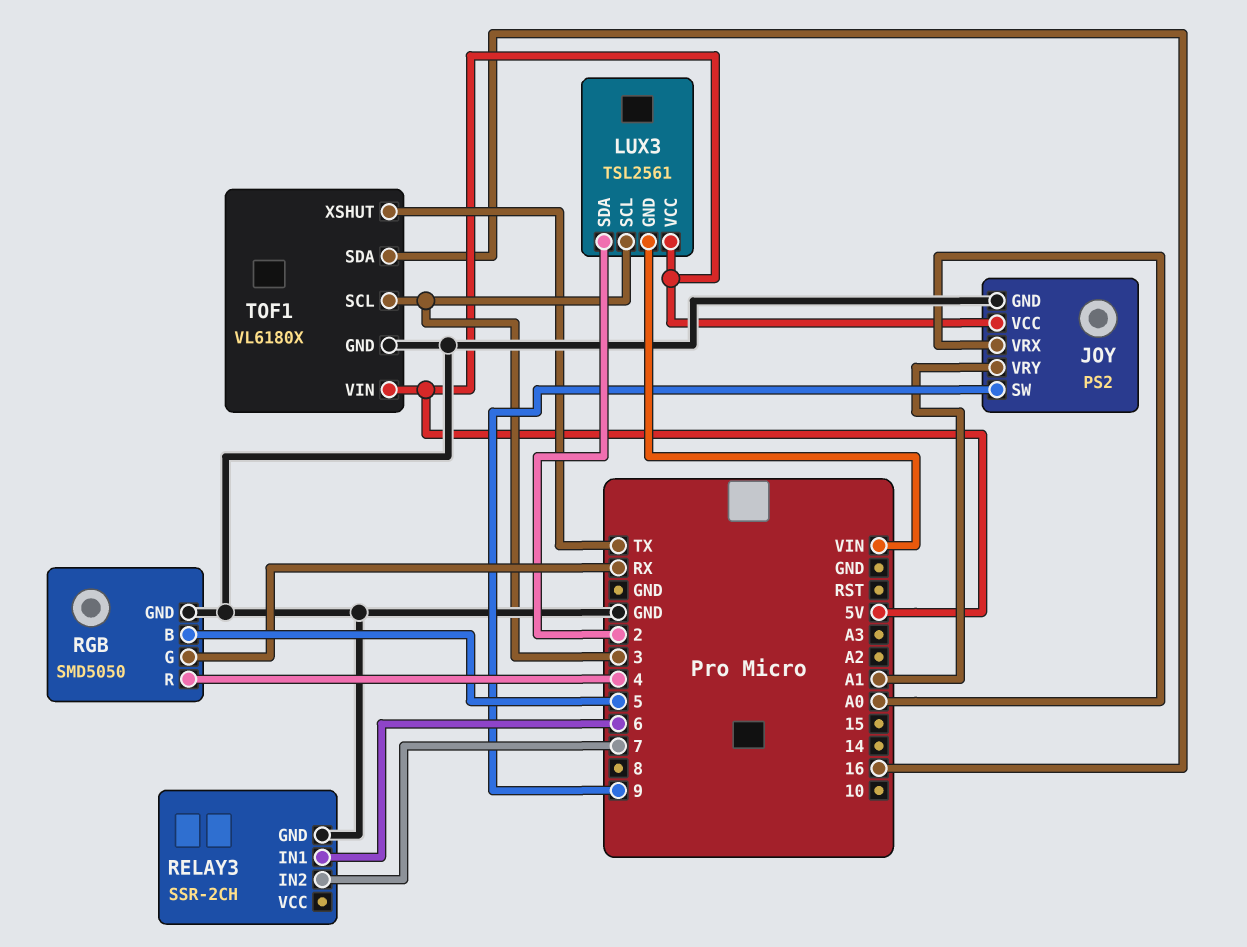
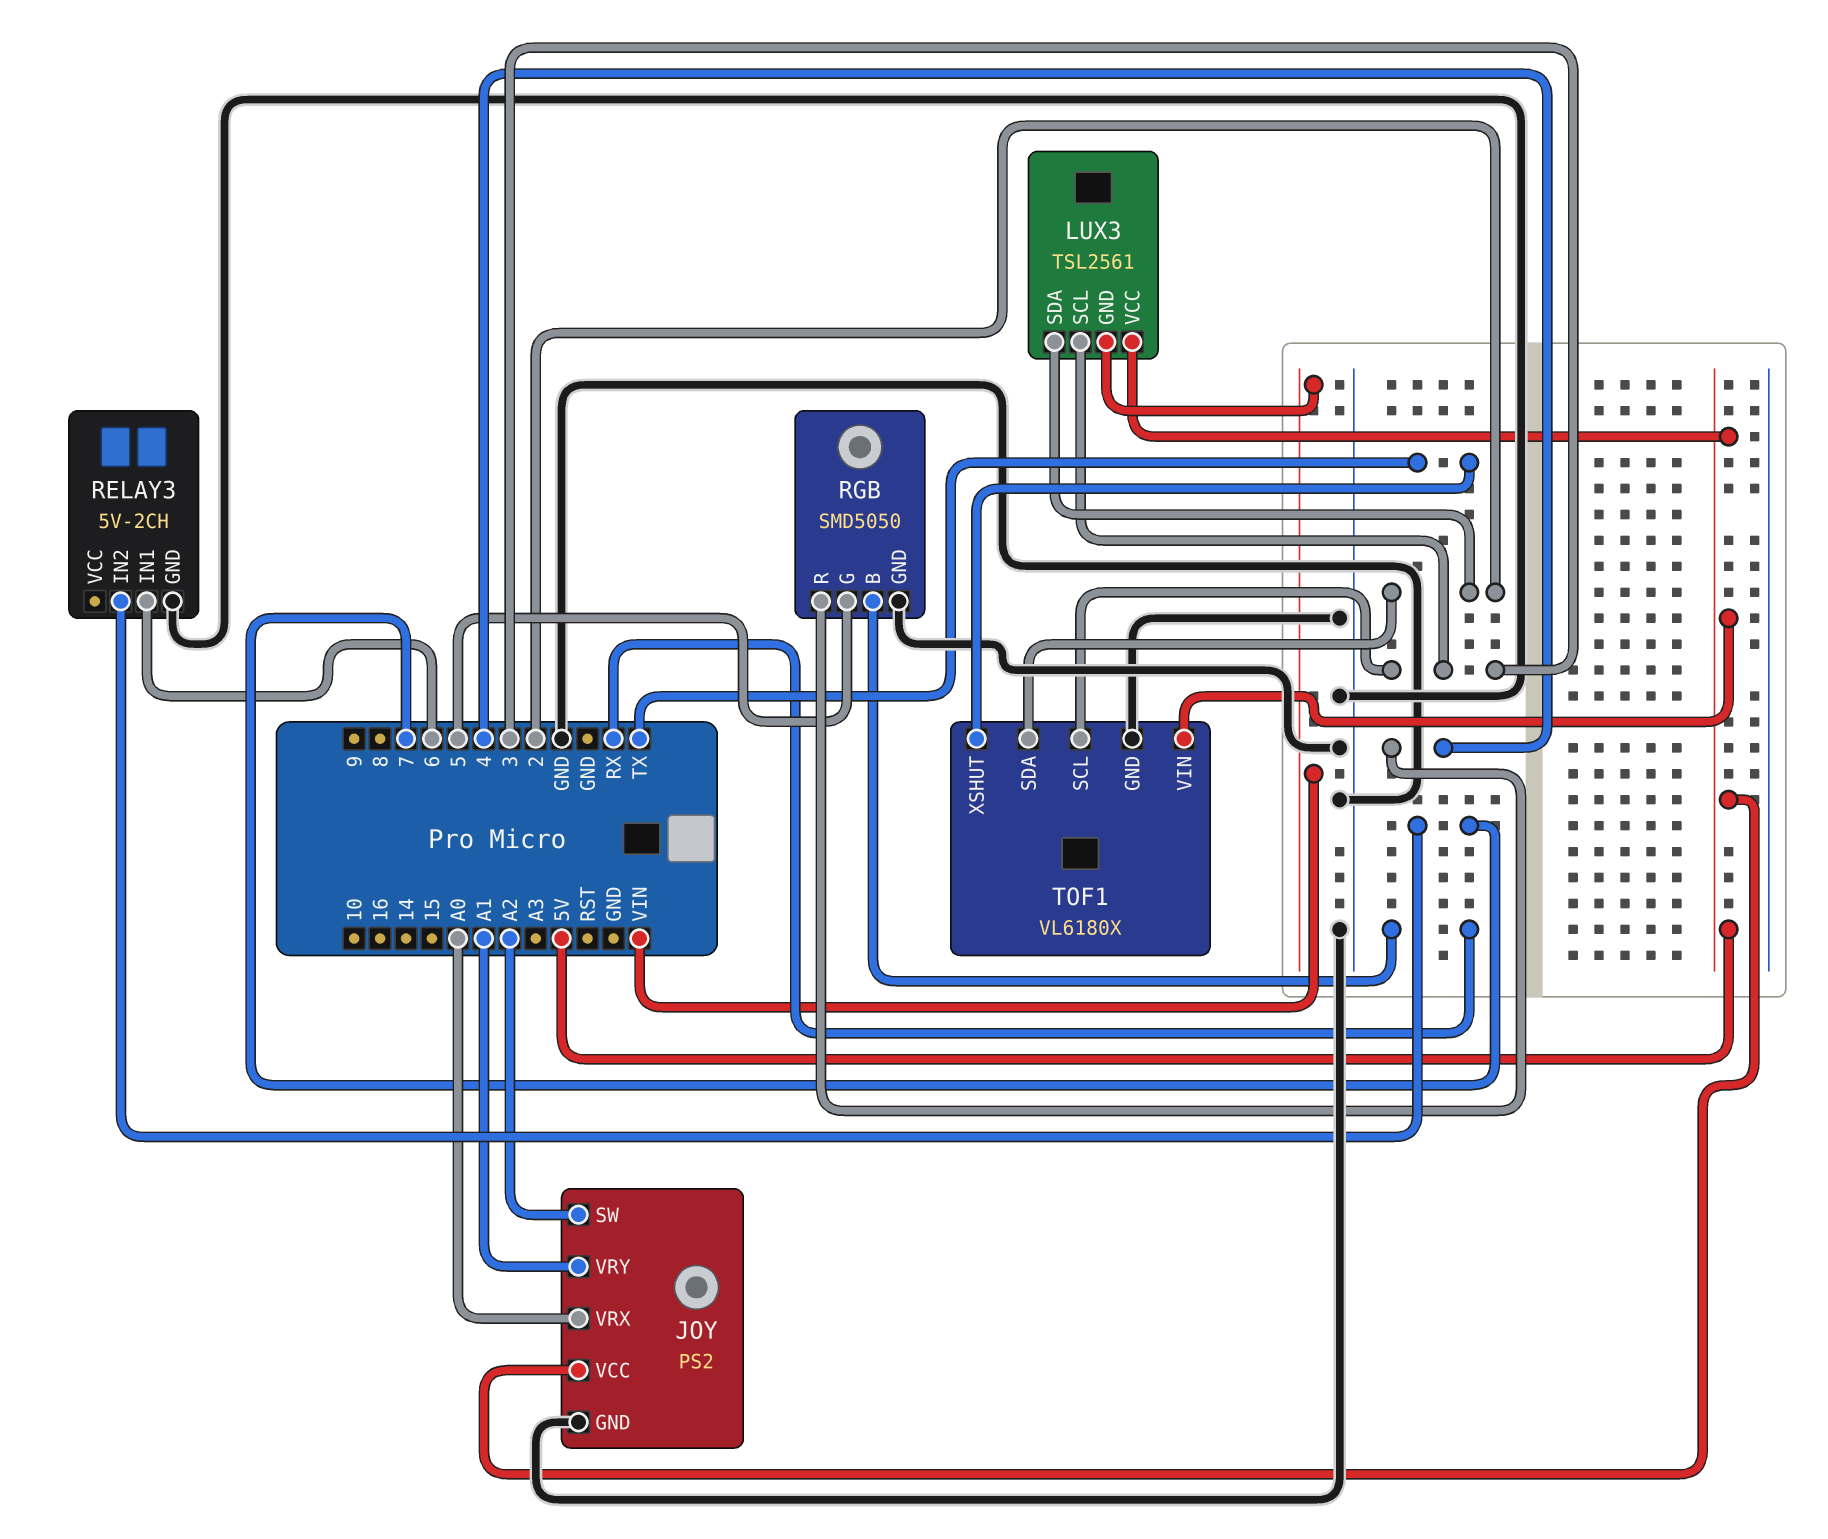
JOY pin SW: 9 -> A2
RELAY3: SSR-2CH -> 5V-2CH
RGB pin B: 5 -> RX
RGB pin G: RX -> 5
TOF1 pin SDA: 16 -> 2

